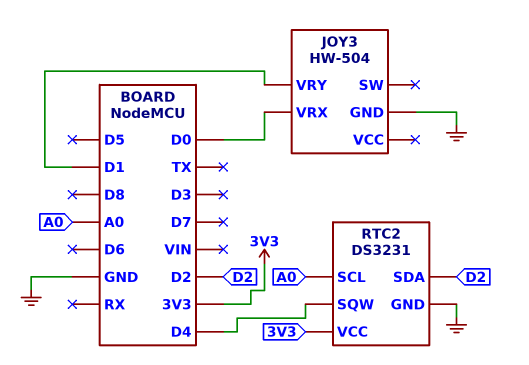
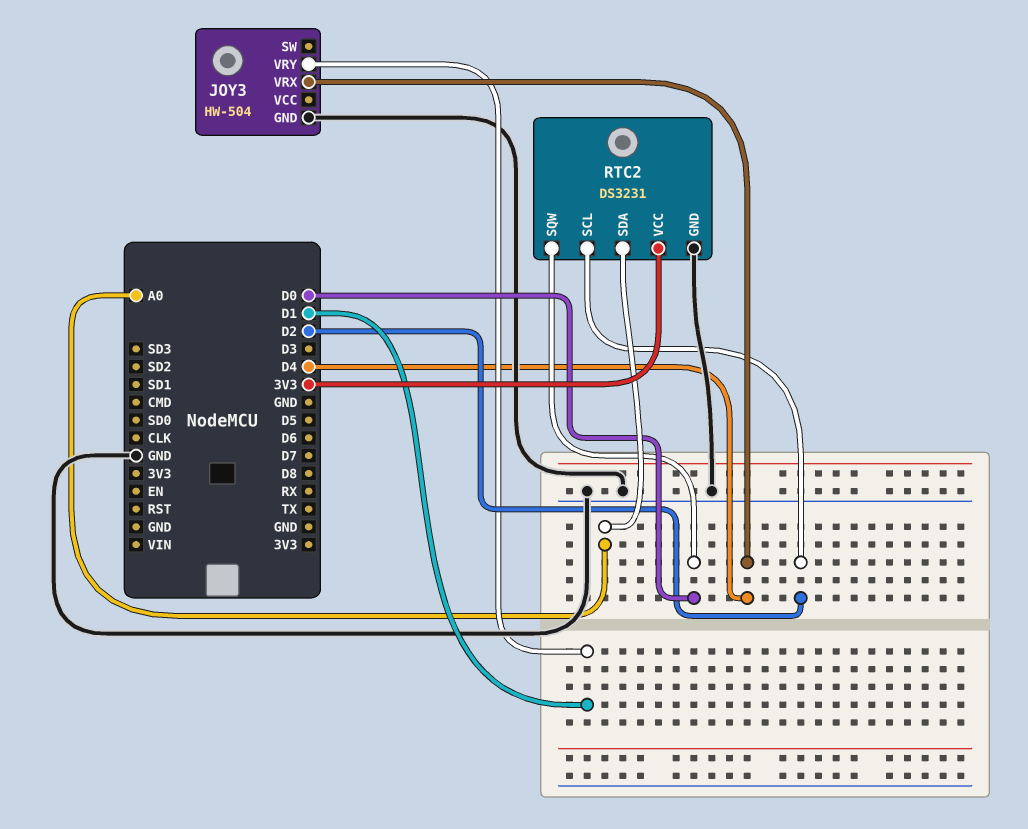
JOY3 pin VRX: D0 -> D4
RTC2 pin SCL: A0 -> D2
RTC2 pin SDA: D2 -> A0
RTC2 pin SQW: D4 -> D0

